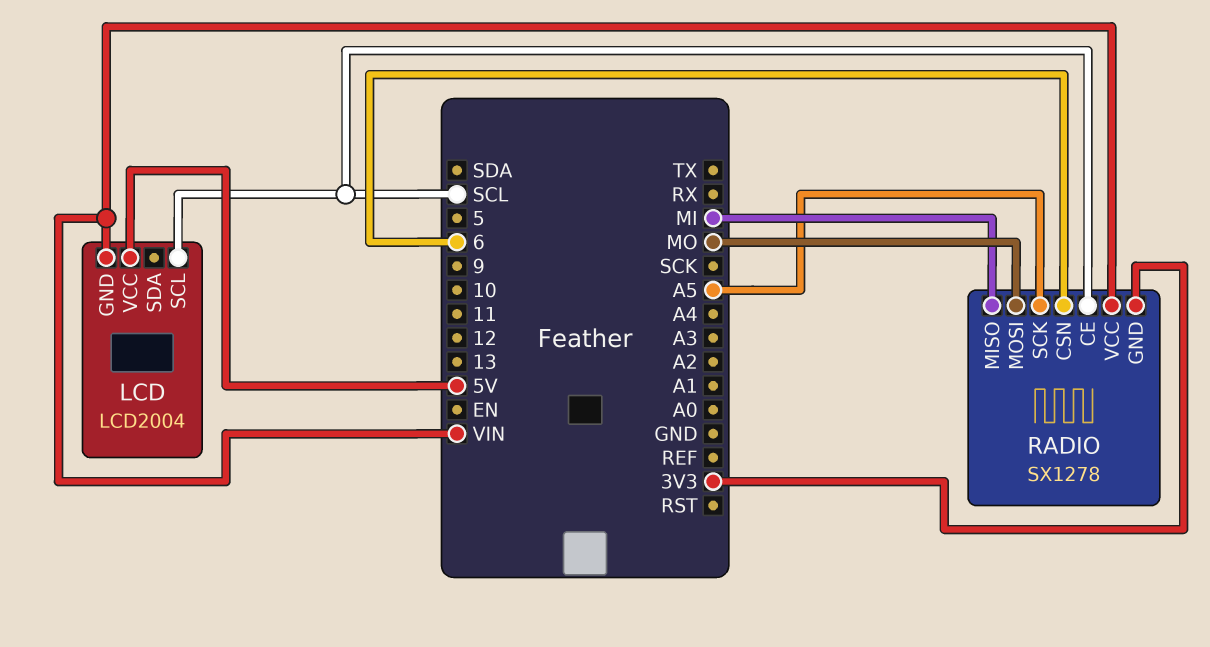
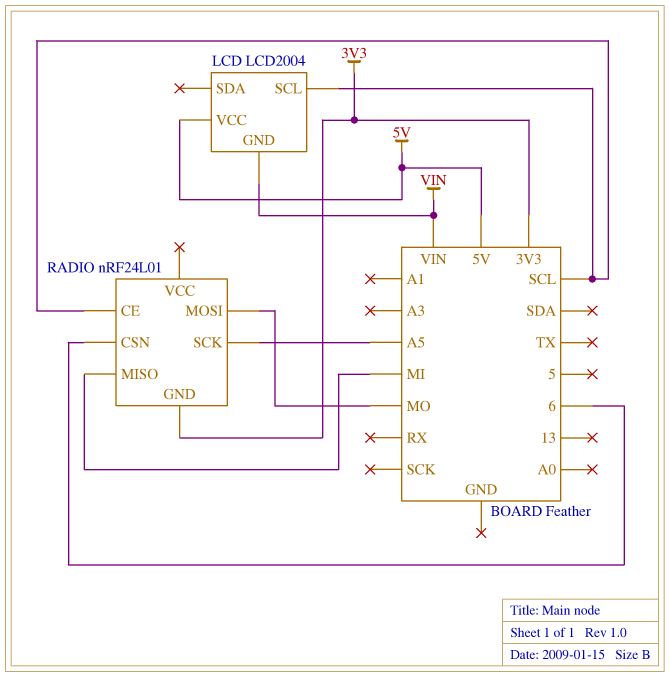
RADIO: SX1278 -> nRF24L01
RADIO pin VCC: VIN -> none

